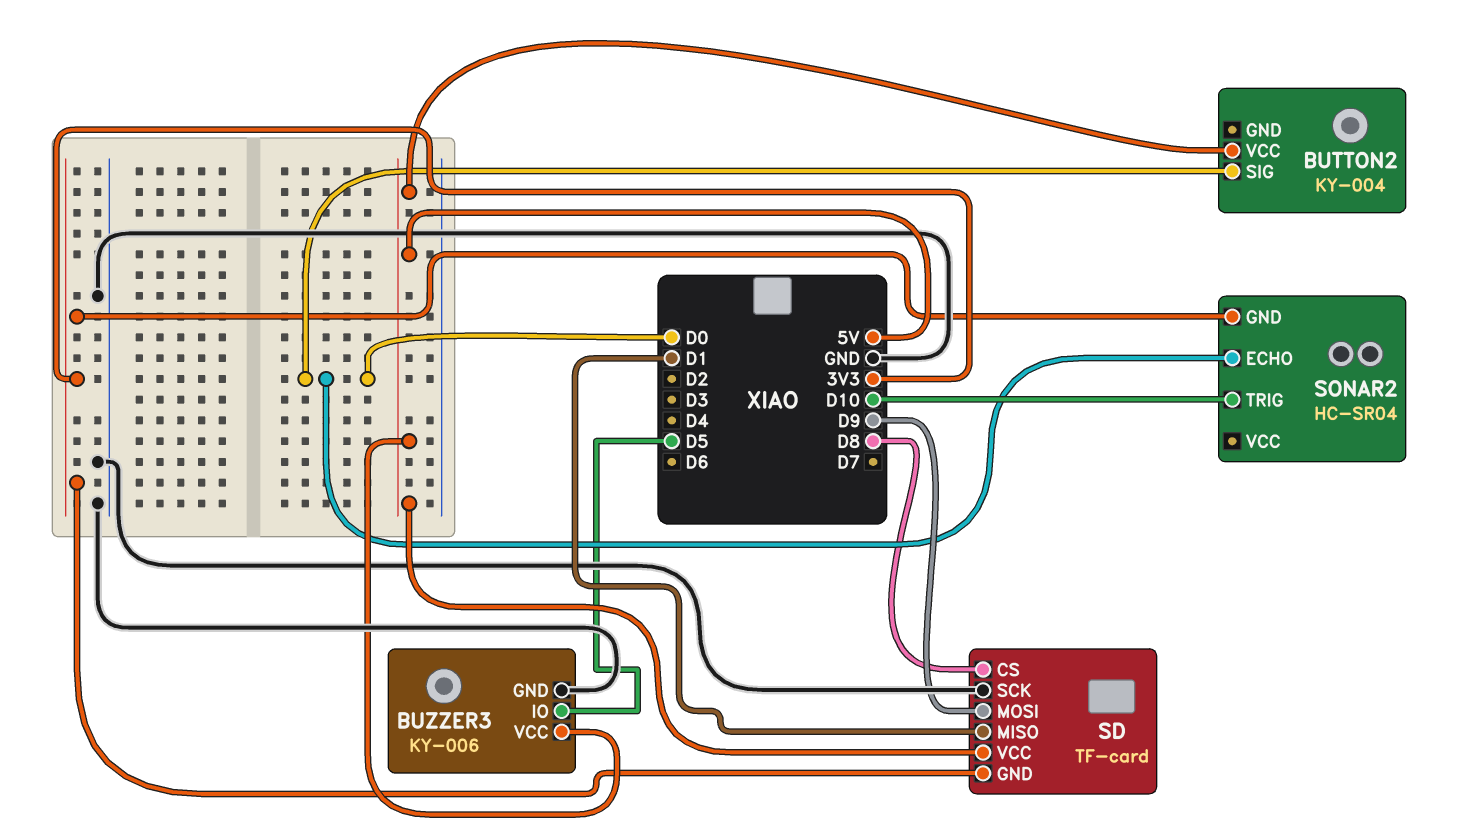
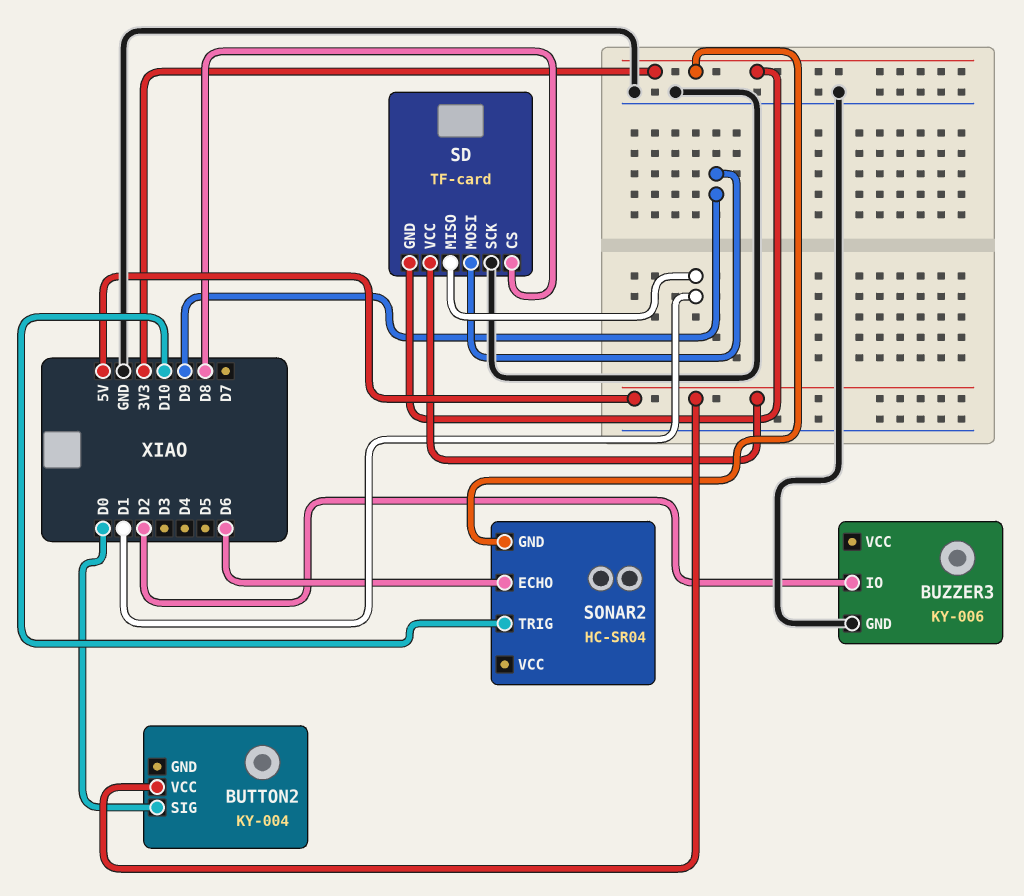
BUZZER3 pin IO: D5 -> D2
BUZZER3 pin VCC: 5V -> none
SONAR2 pin ECHO: D0 -> D6

